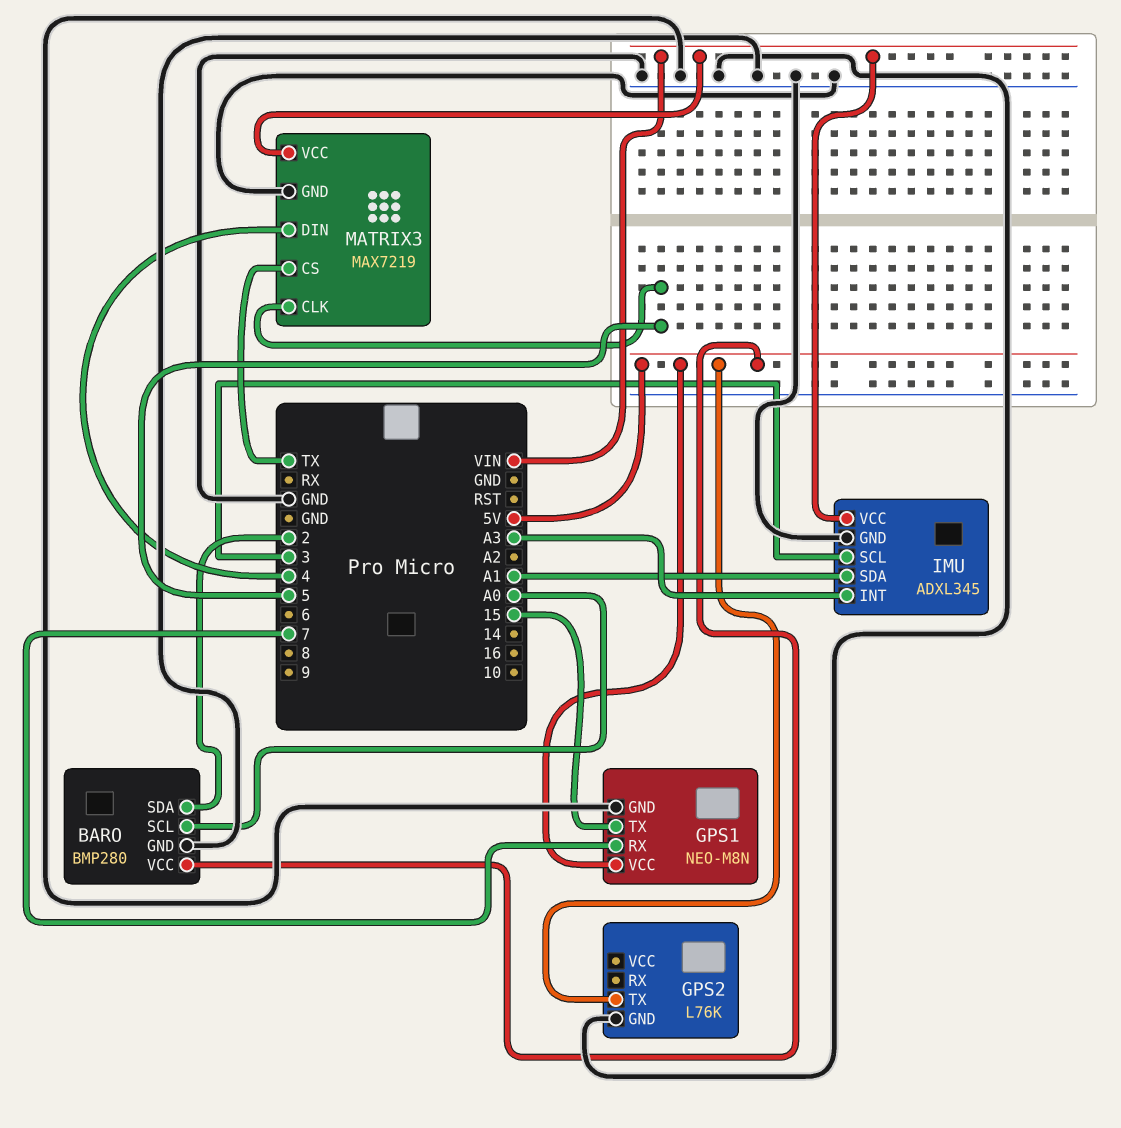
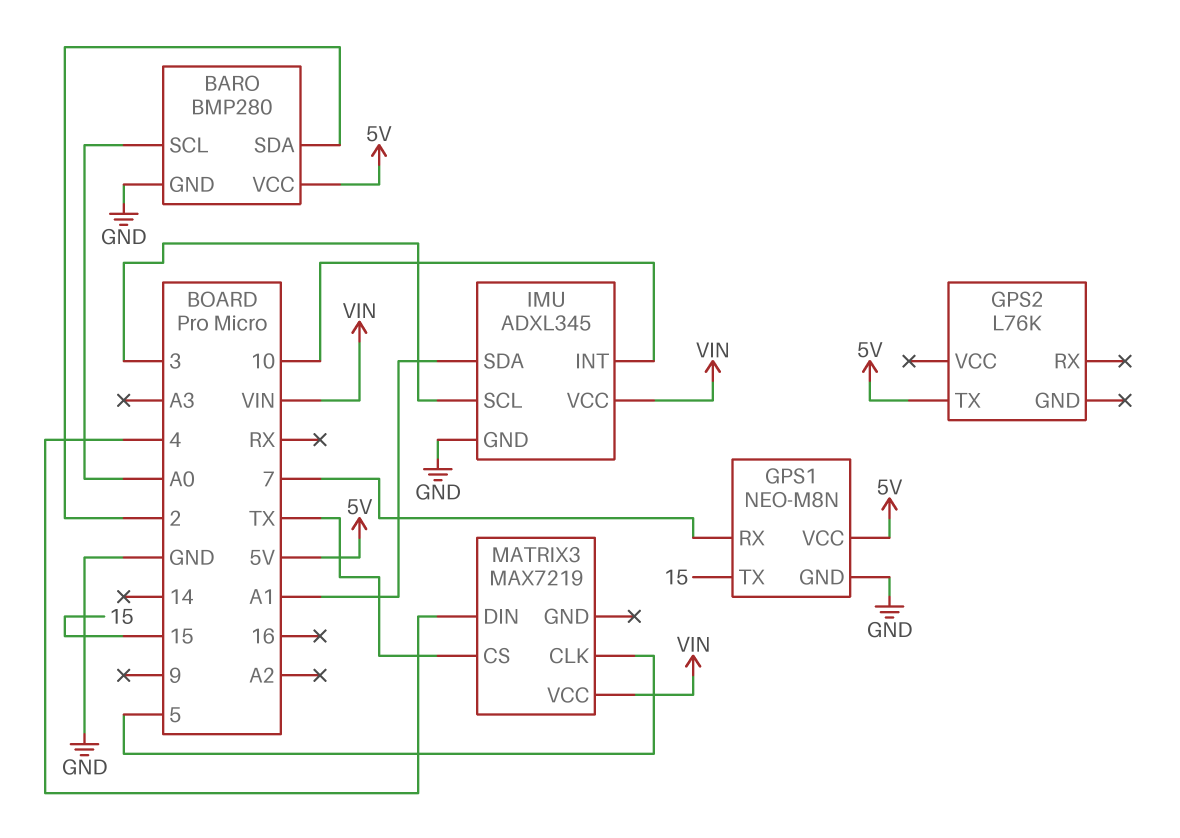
GPS2 pin GND: GND -> none
IMU pin INT: A3 -> 10
MATRIX3 pin GND: GND -> none

